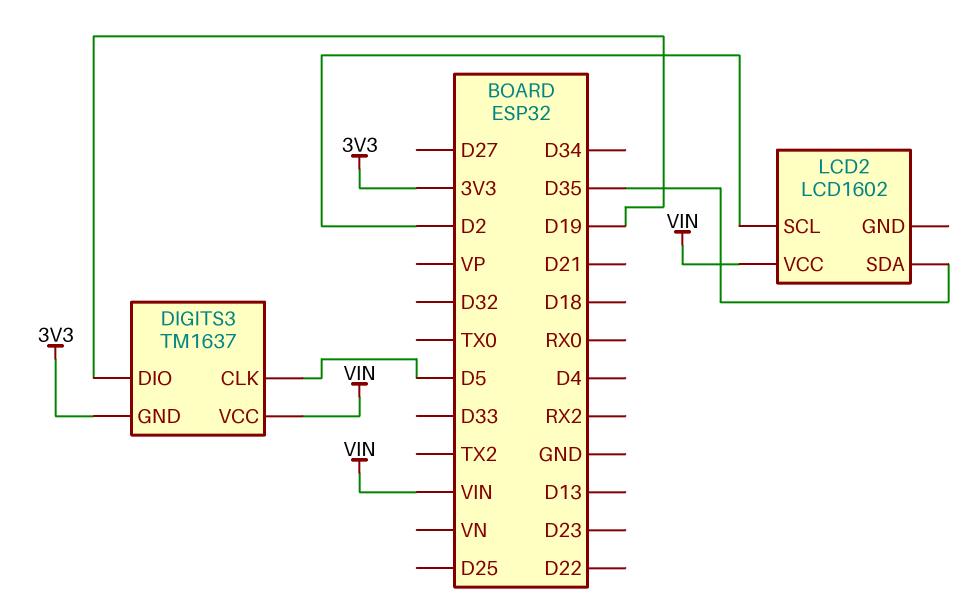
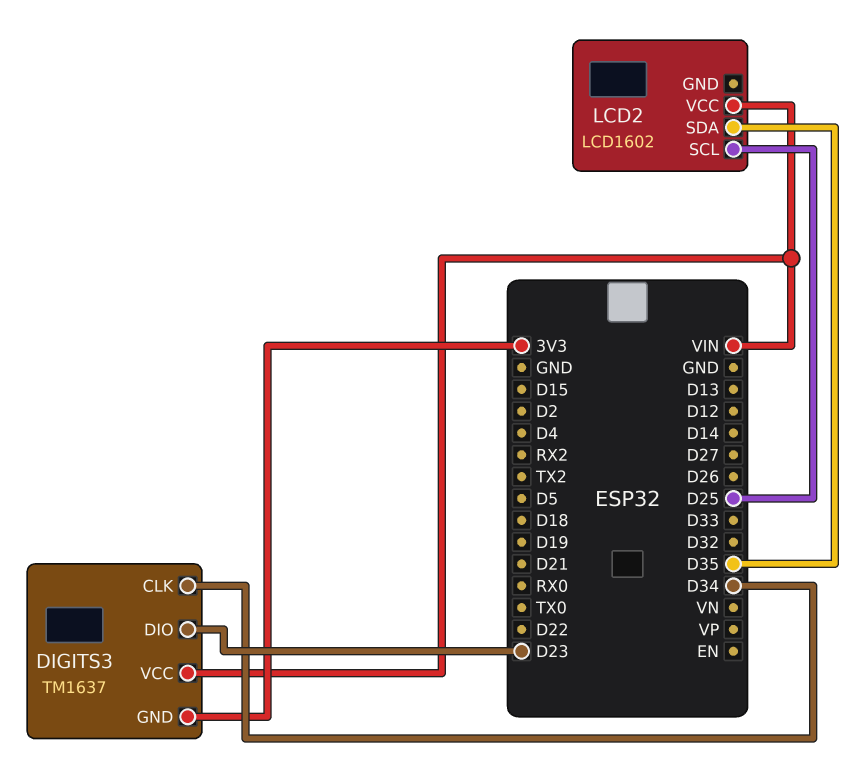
DIGITS3 pin CLK: D5 -> D34
DIGITS3 pin DIO: D19 -> D23
LCD2 pin SCL: D2 -> D25

